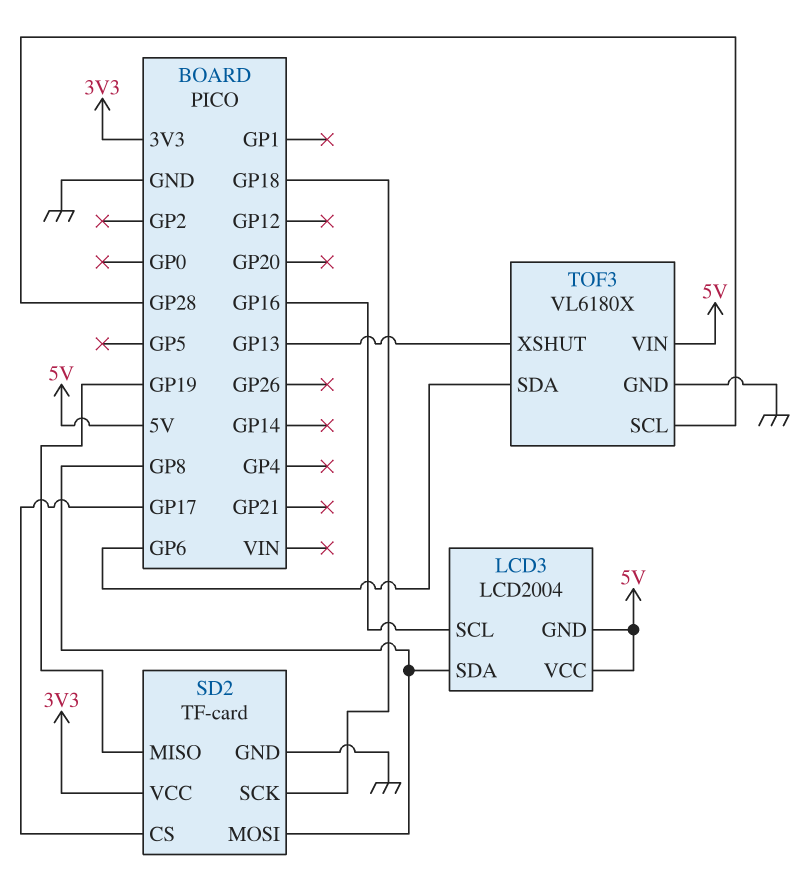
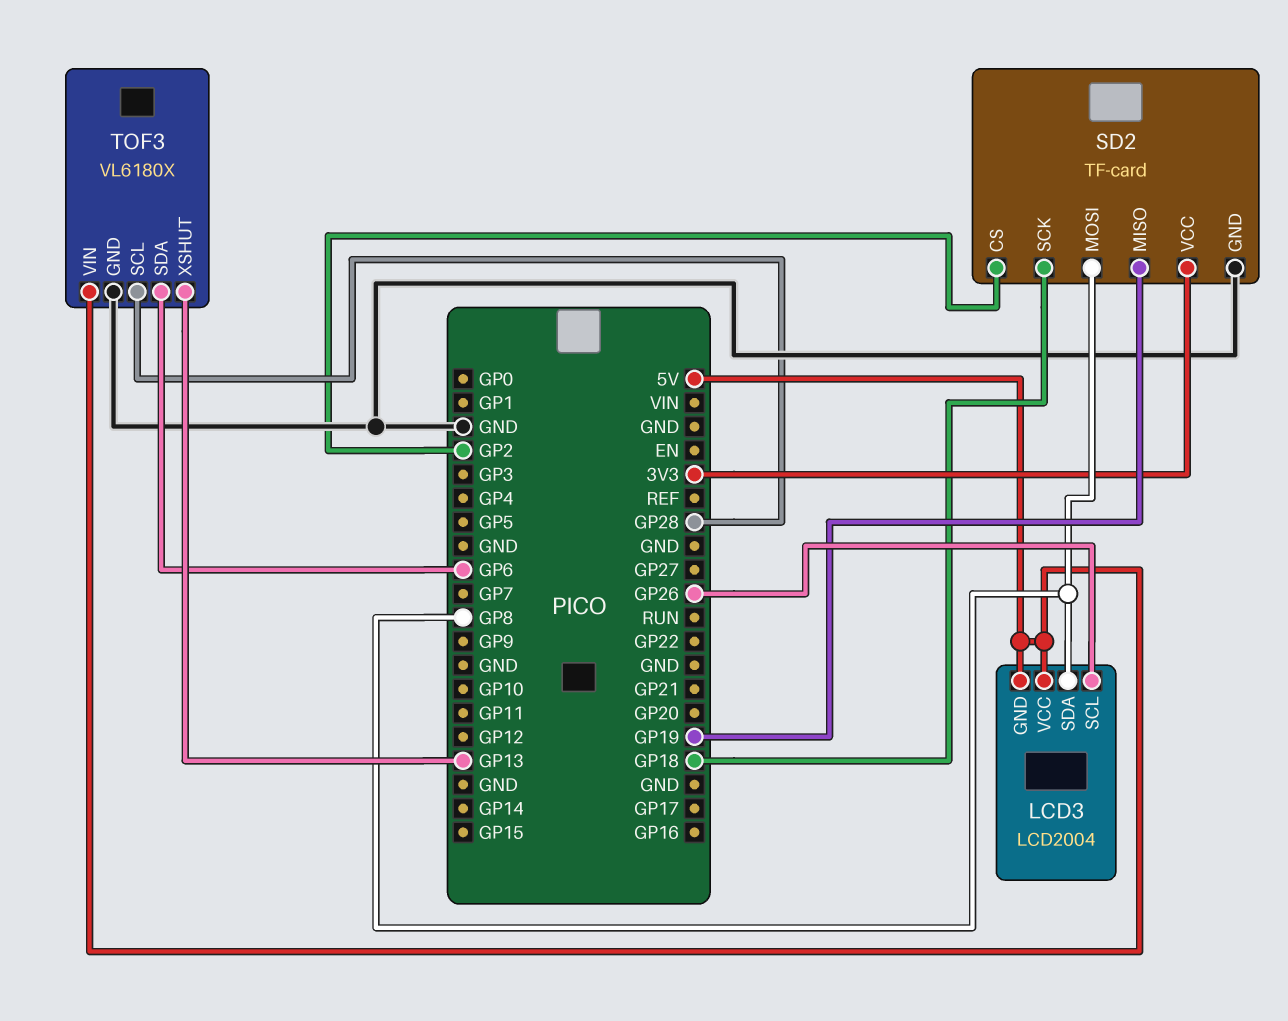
LCD3 pin SCL: GP16 -> GP26
SD2 pin CS: GP17 -> GP2

